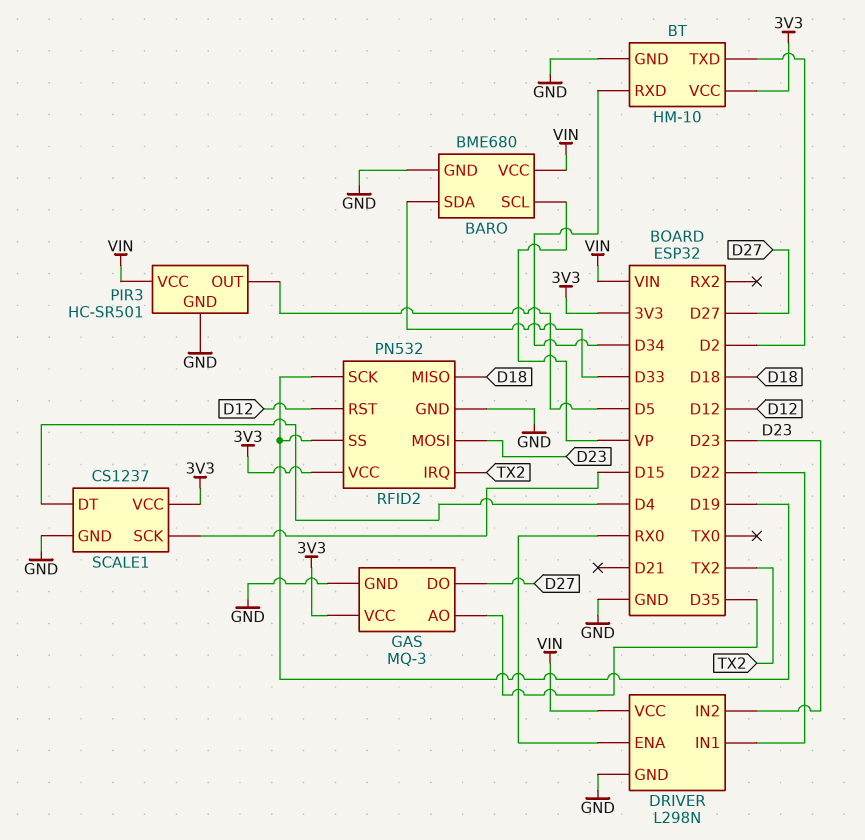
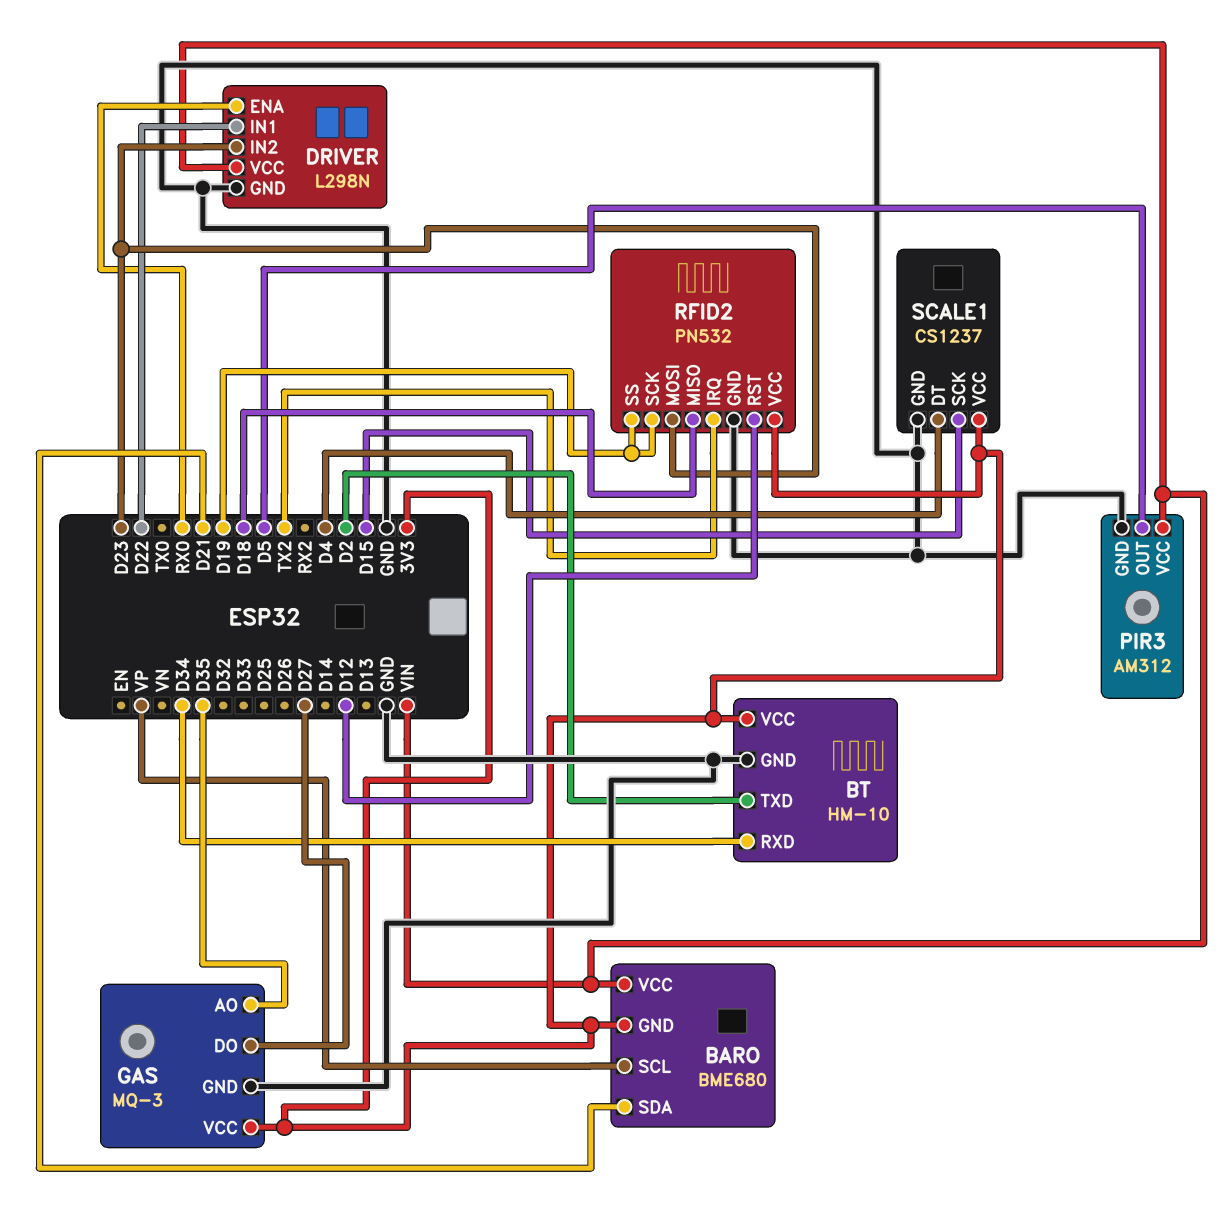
BARO pin GND: GND -> 3V3
BARO pin SDA: D33 -> D21
PIR3: HC-SR501 -> AM312

